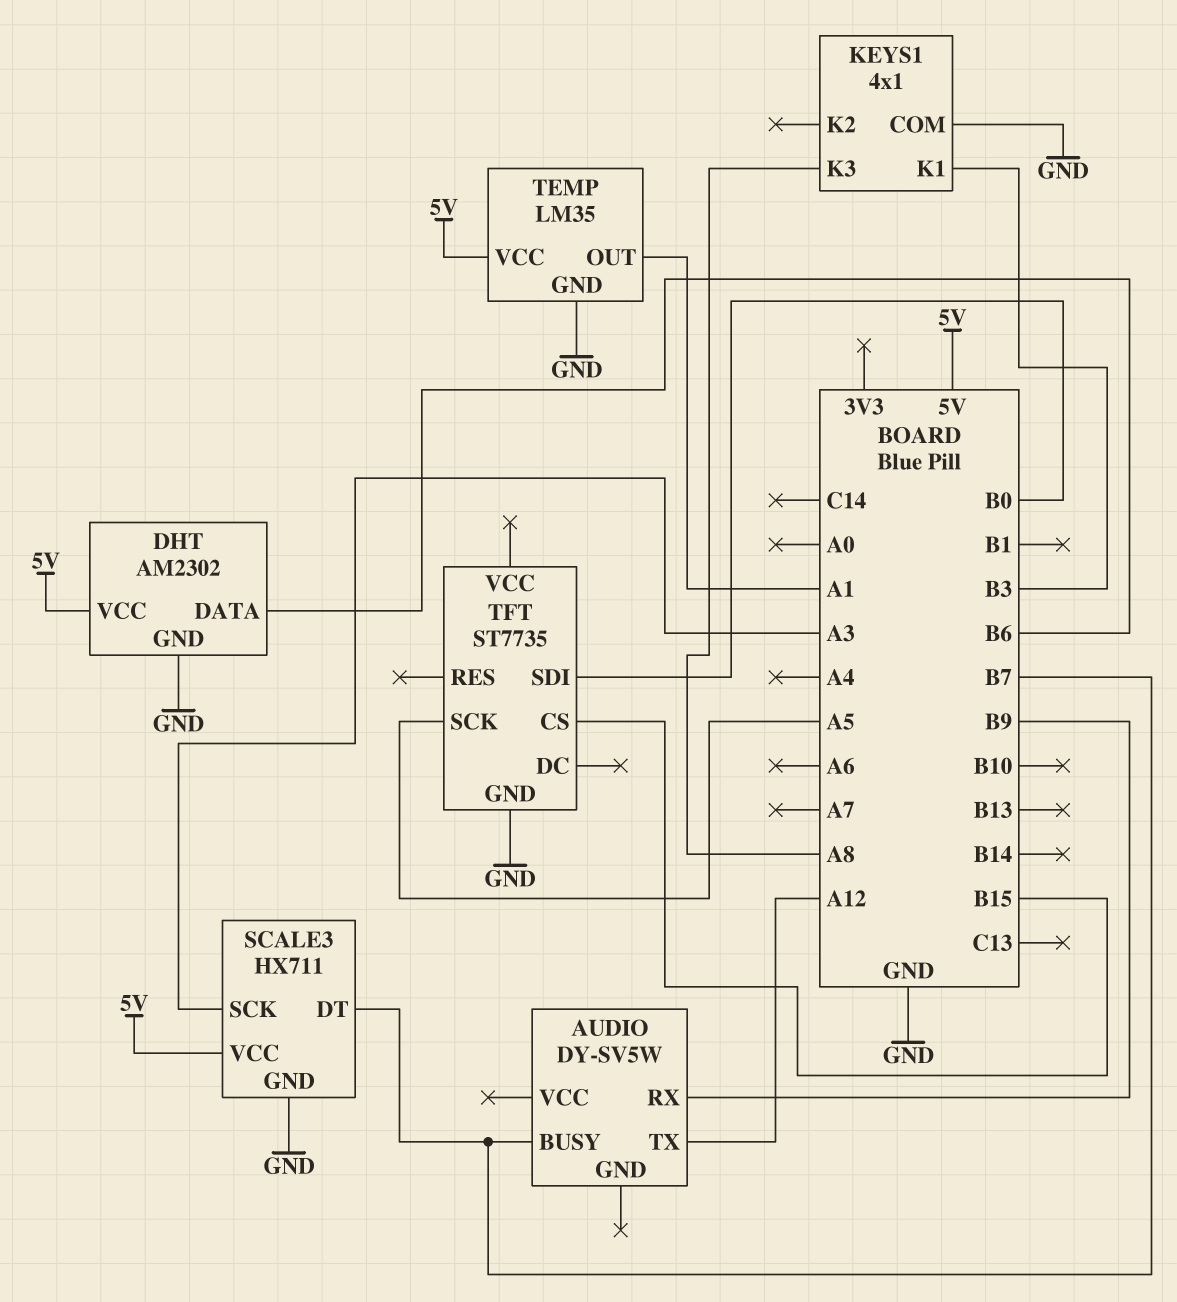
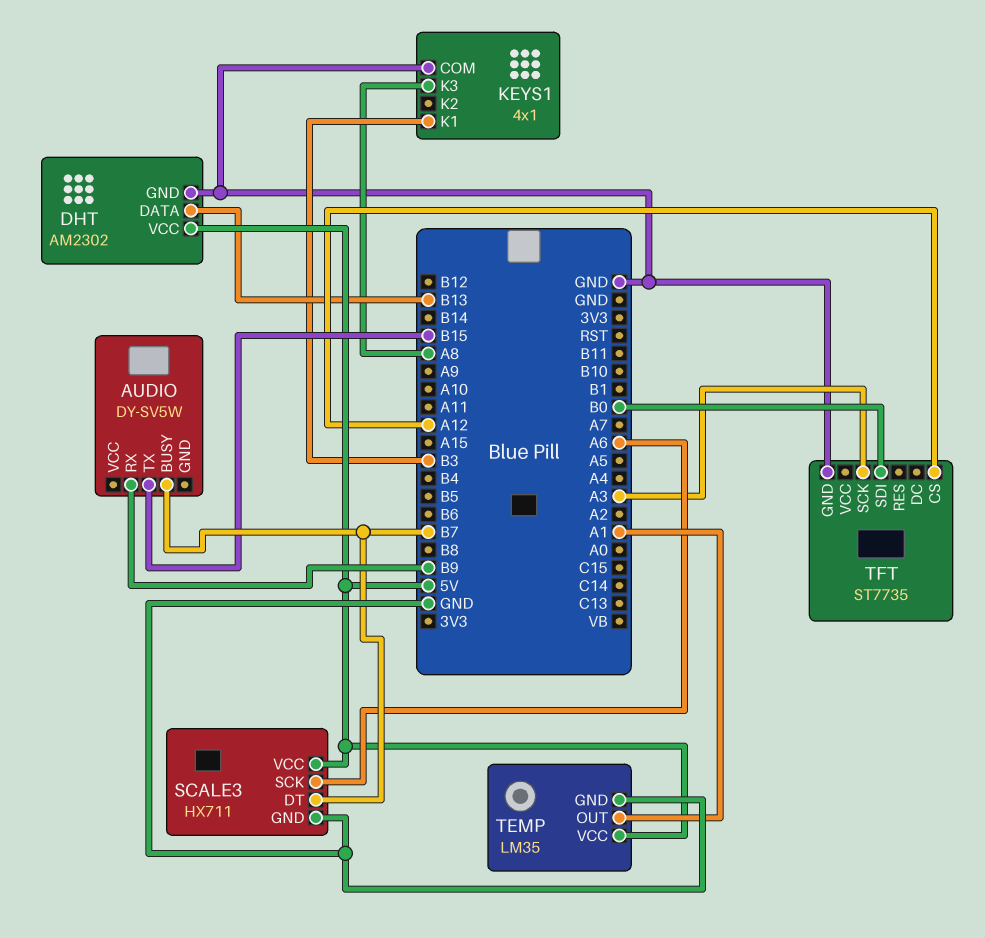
AUDIO pin TX: A12 -> B15
DHT pin DATA: B6 -> B13
SCALE3 pin SCK: A3 -> A6
TFT pin CS: B15 -> A12
TFT pin SCK: A5 -> A3

